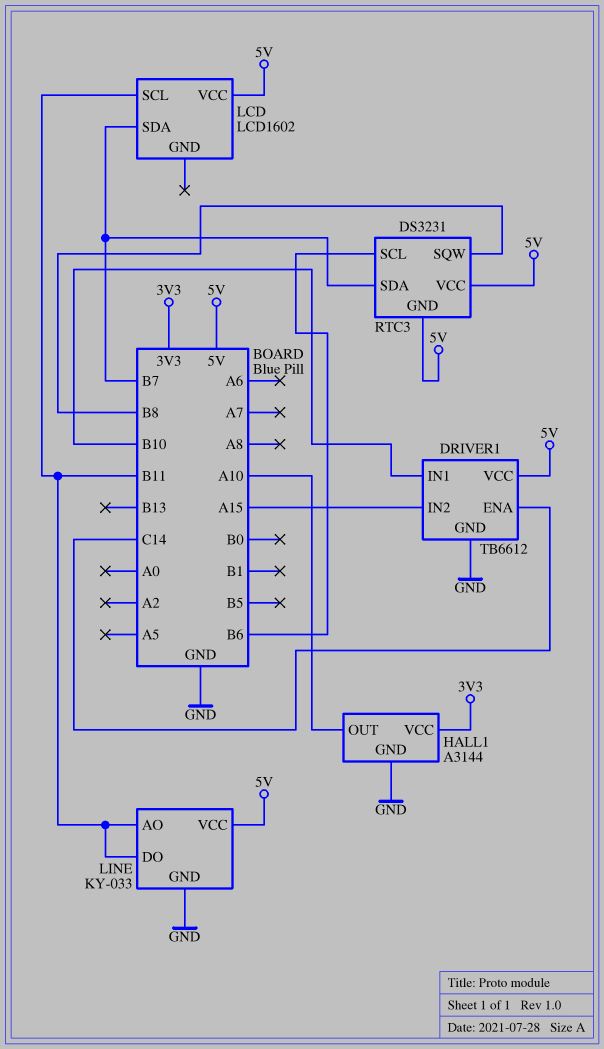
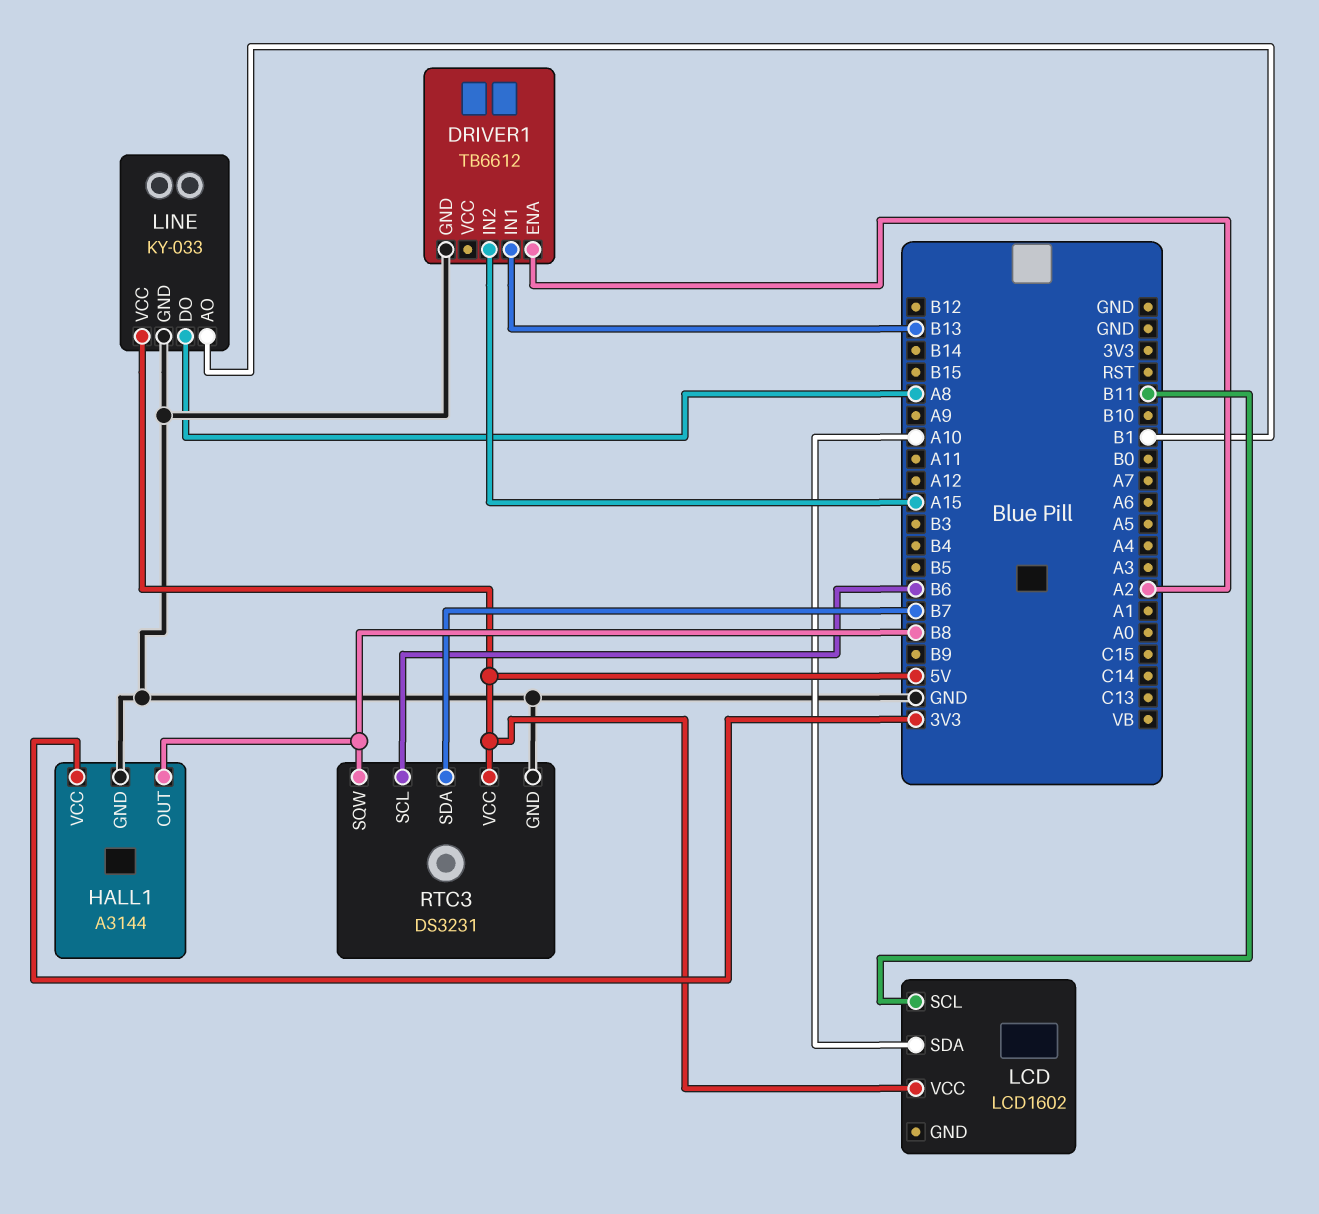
DRIVER1 pin ENA: C14 -> A2
DRIVER1 pin IN1: B10 -> B13
DRIVER1 pin VCC: 5V -> none
HALL1 pin OUT: A10 -> B8
LCD pin SDA: B7 -> A10
LINE pin AO: B11 -> B1
LINE pin DO: B11 -> A8
RTC3 pin GND: 5V -> GND

